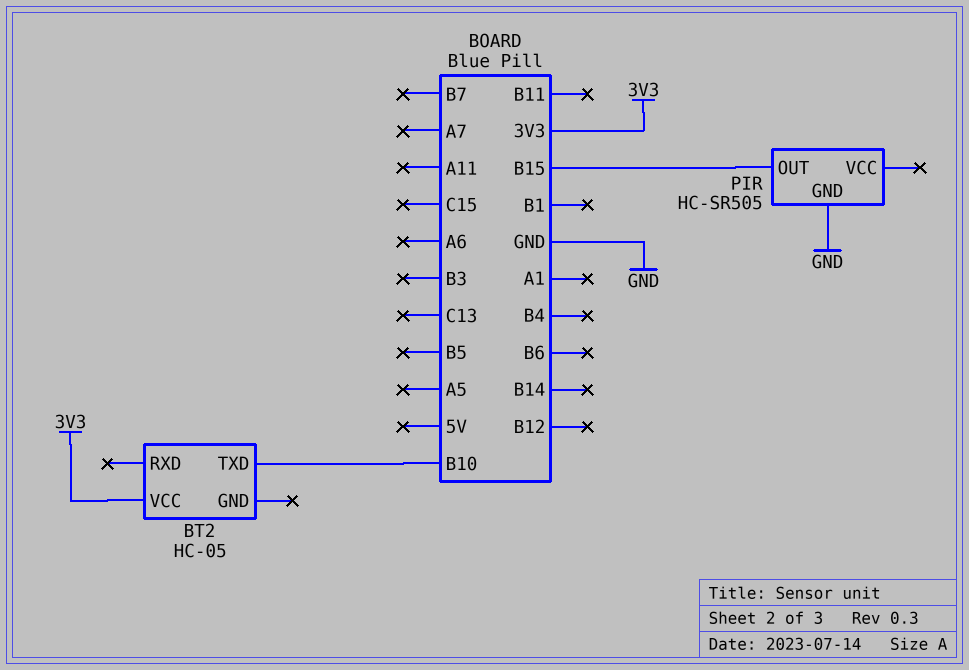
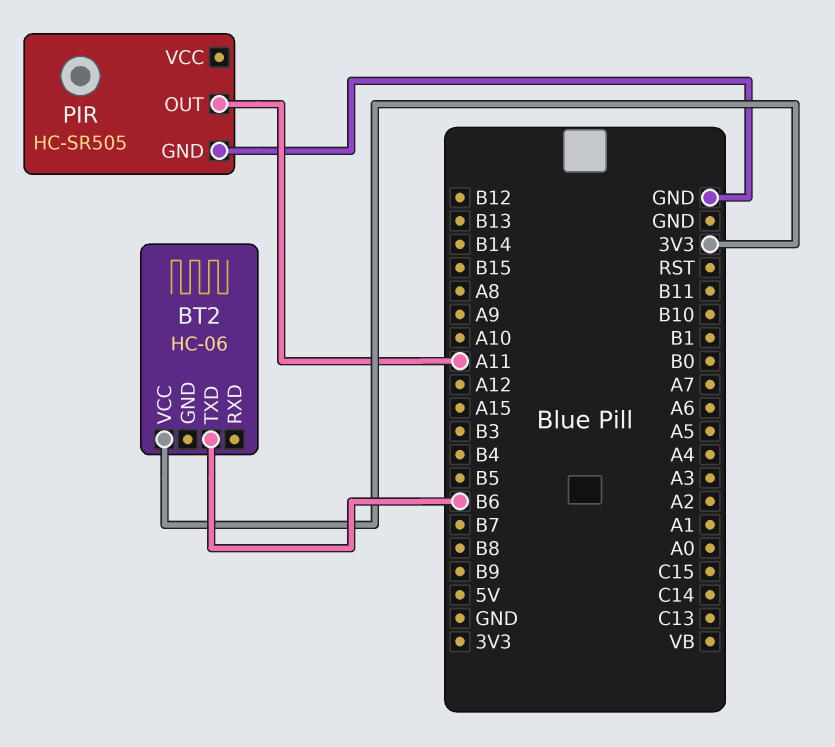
BT2: HC-05 -> HC-06
BT2 pin TXD: B10 -> B6
PIR pin OUT: B15 -> A11

